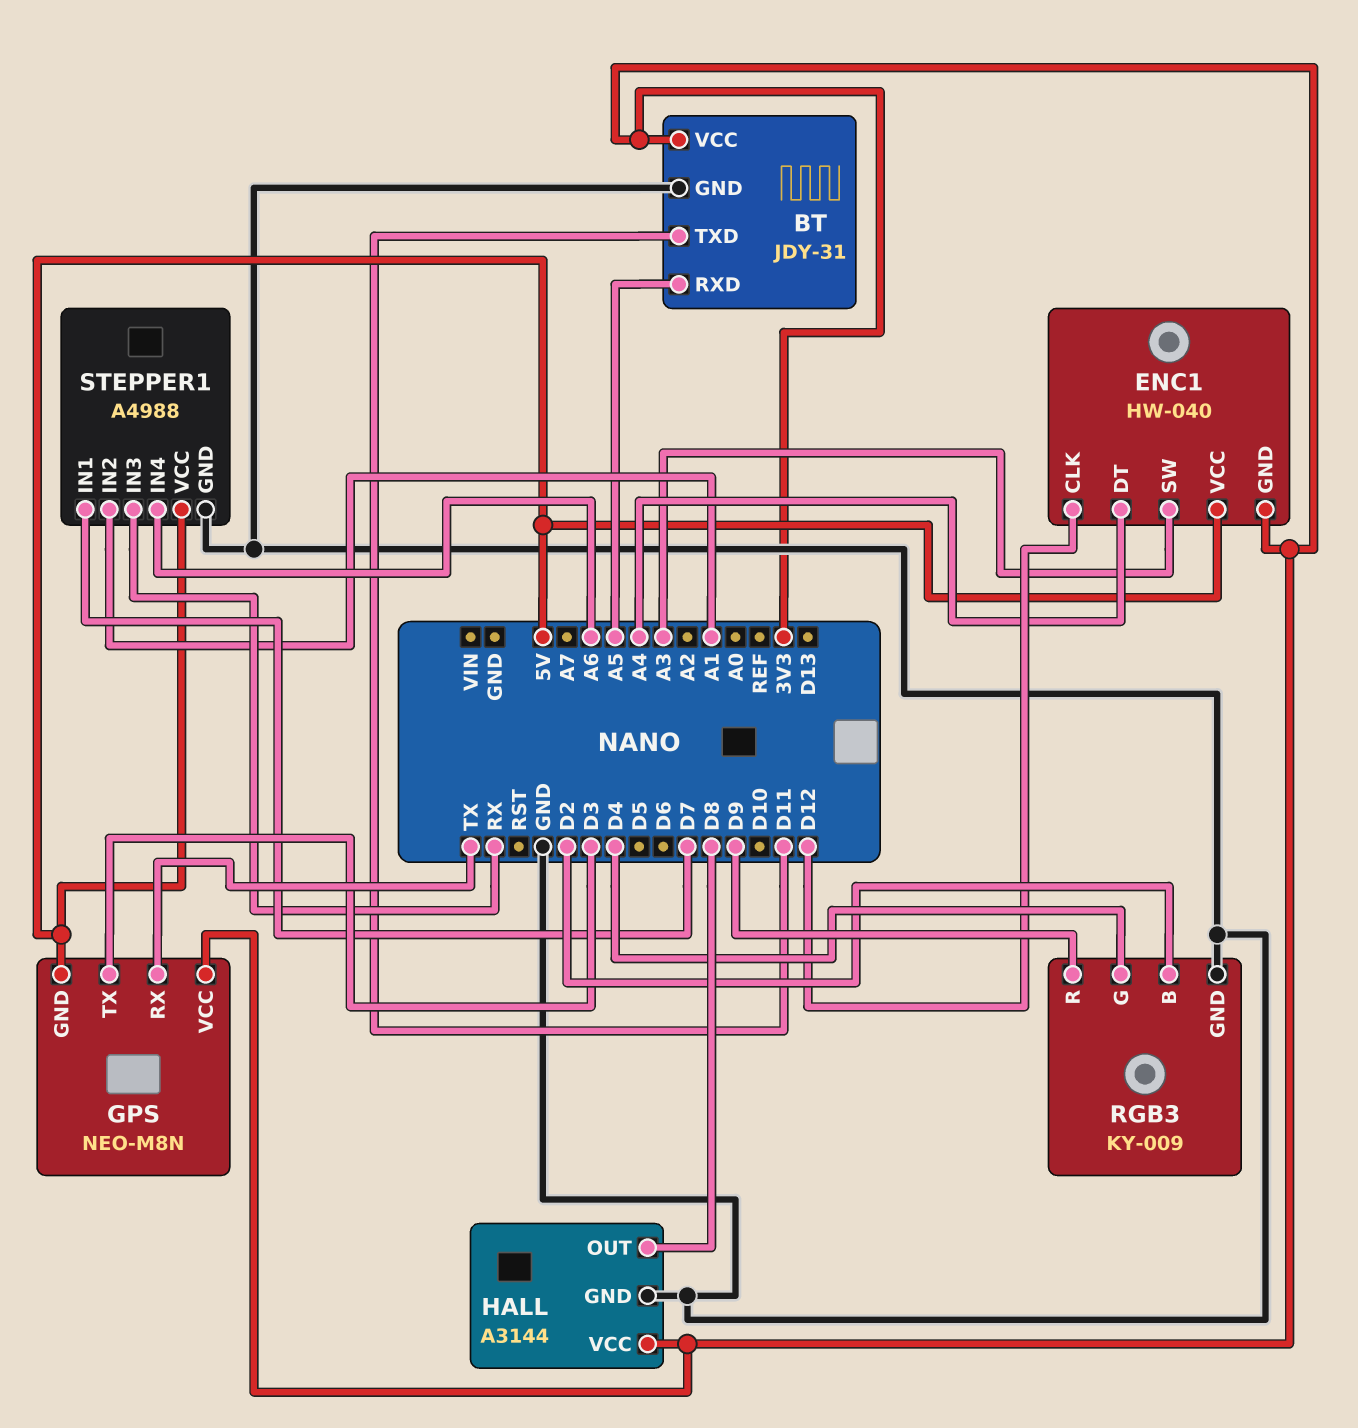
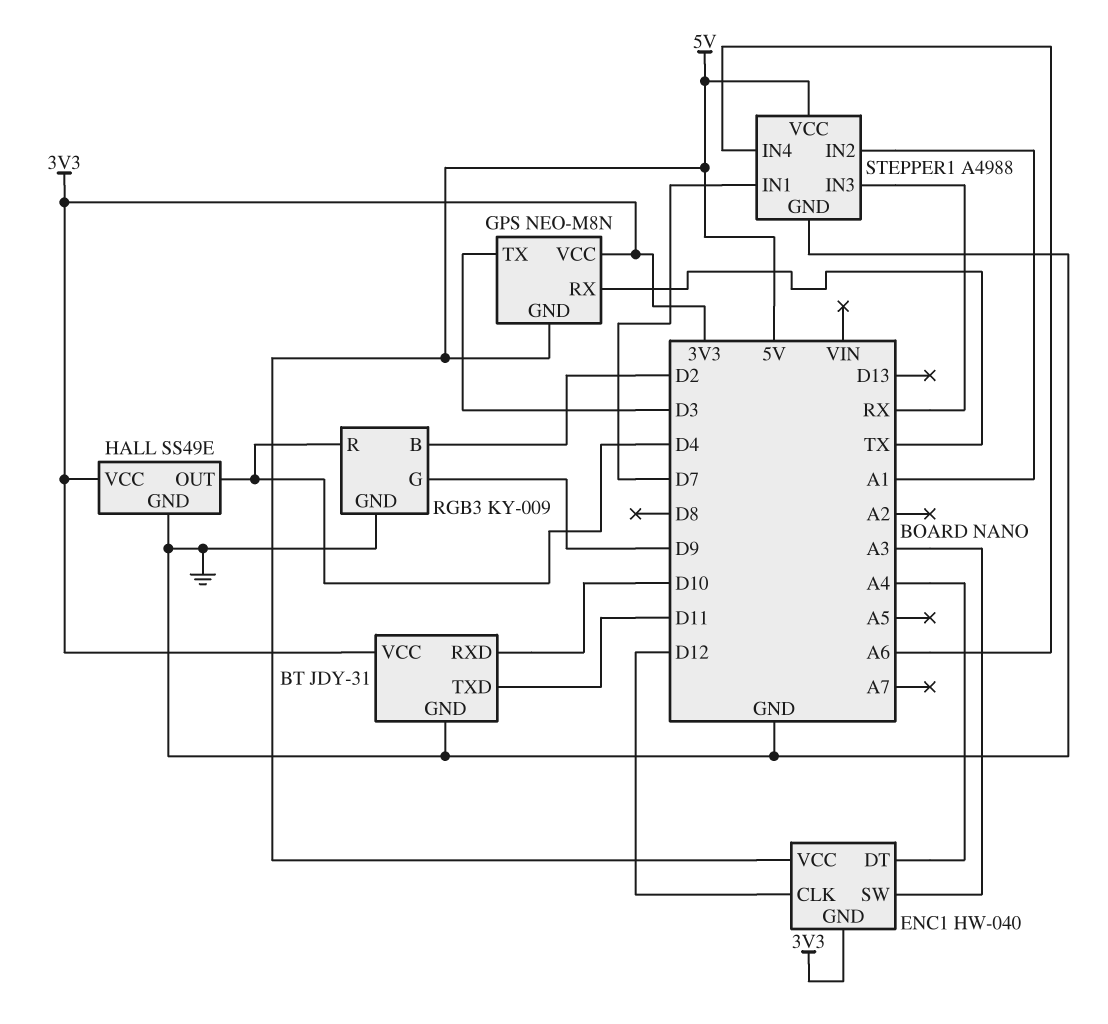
BT pin RXD: A5 -> D10
HALL: A3144 -> SS49E
HALL pin OUT: D8 -> D4
RGB3 pin G: D4 -> D9
RGB3 pin R: D9 -> D4

